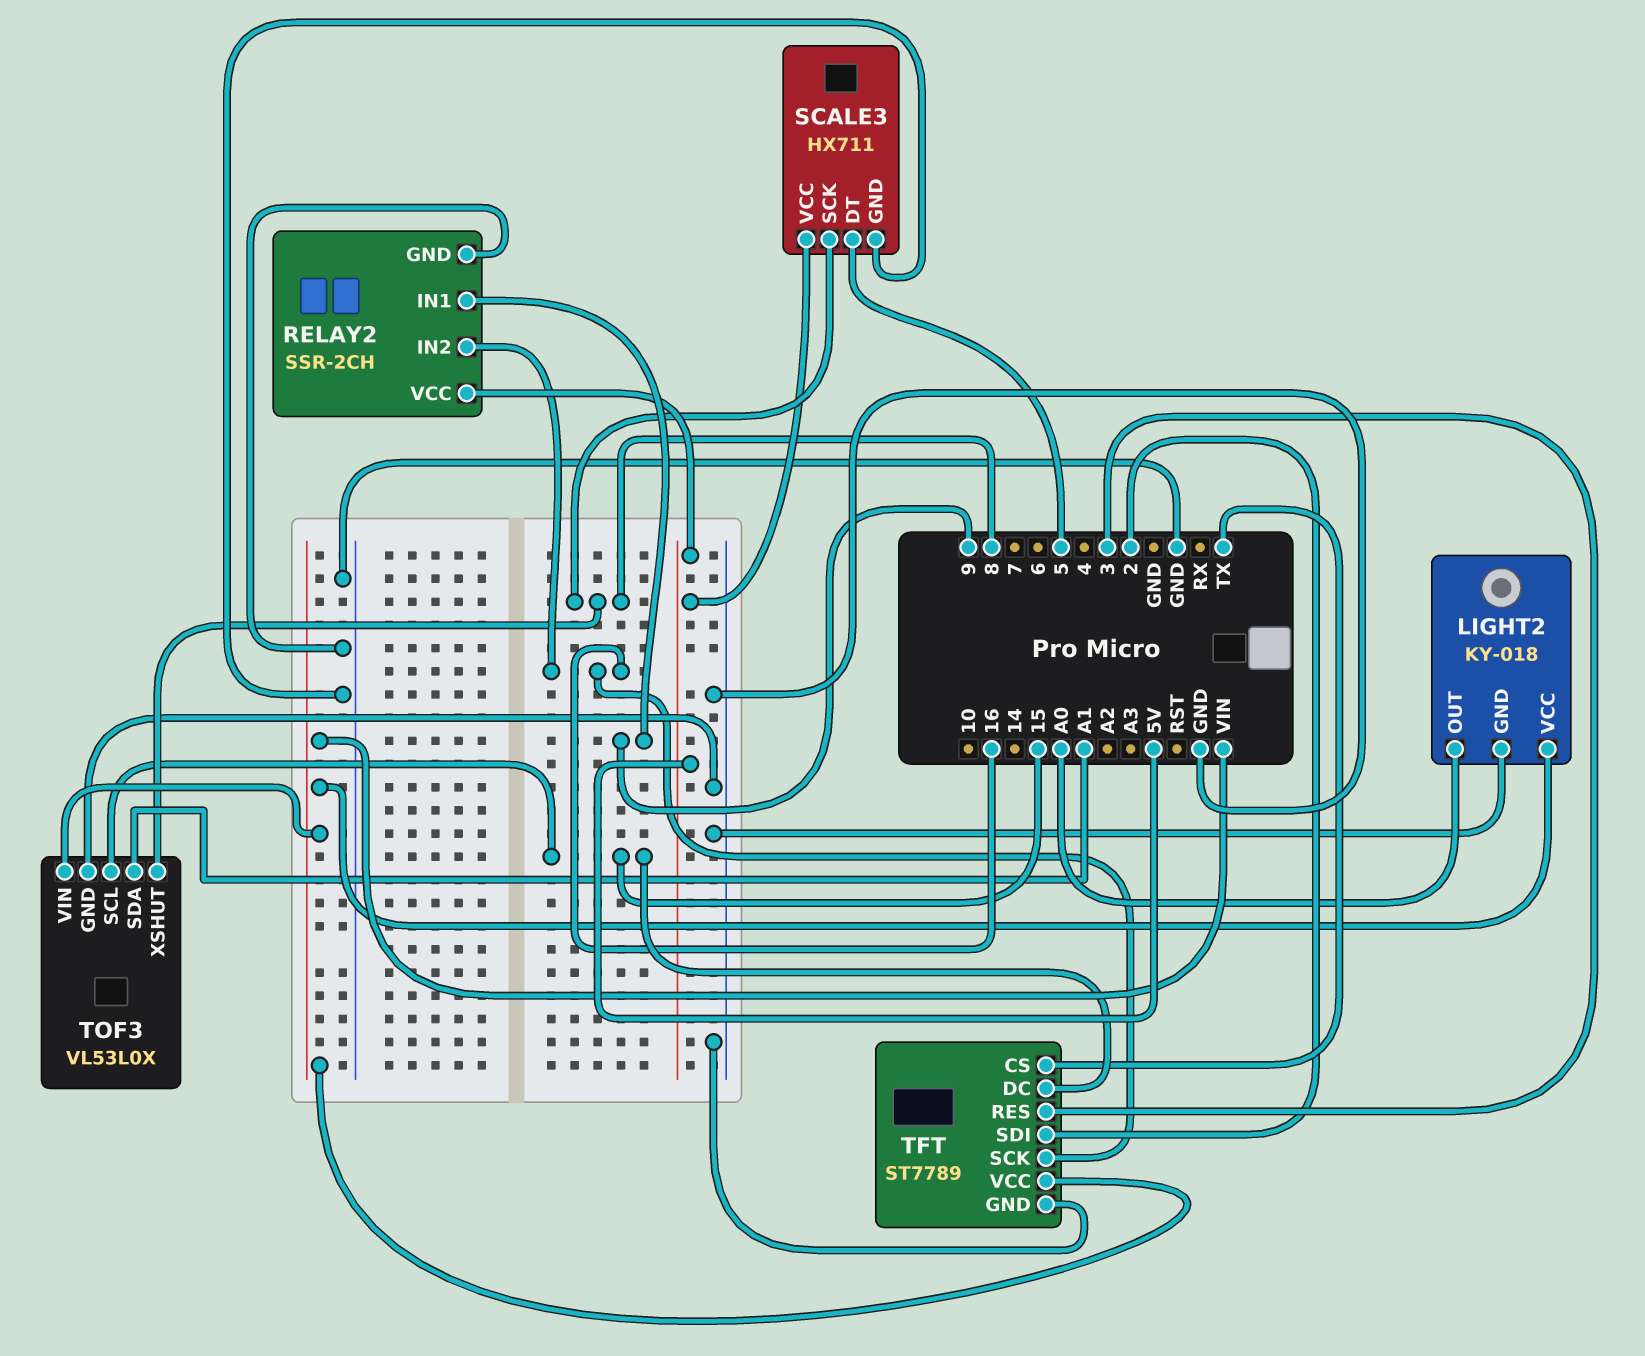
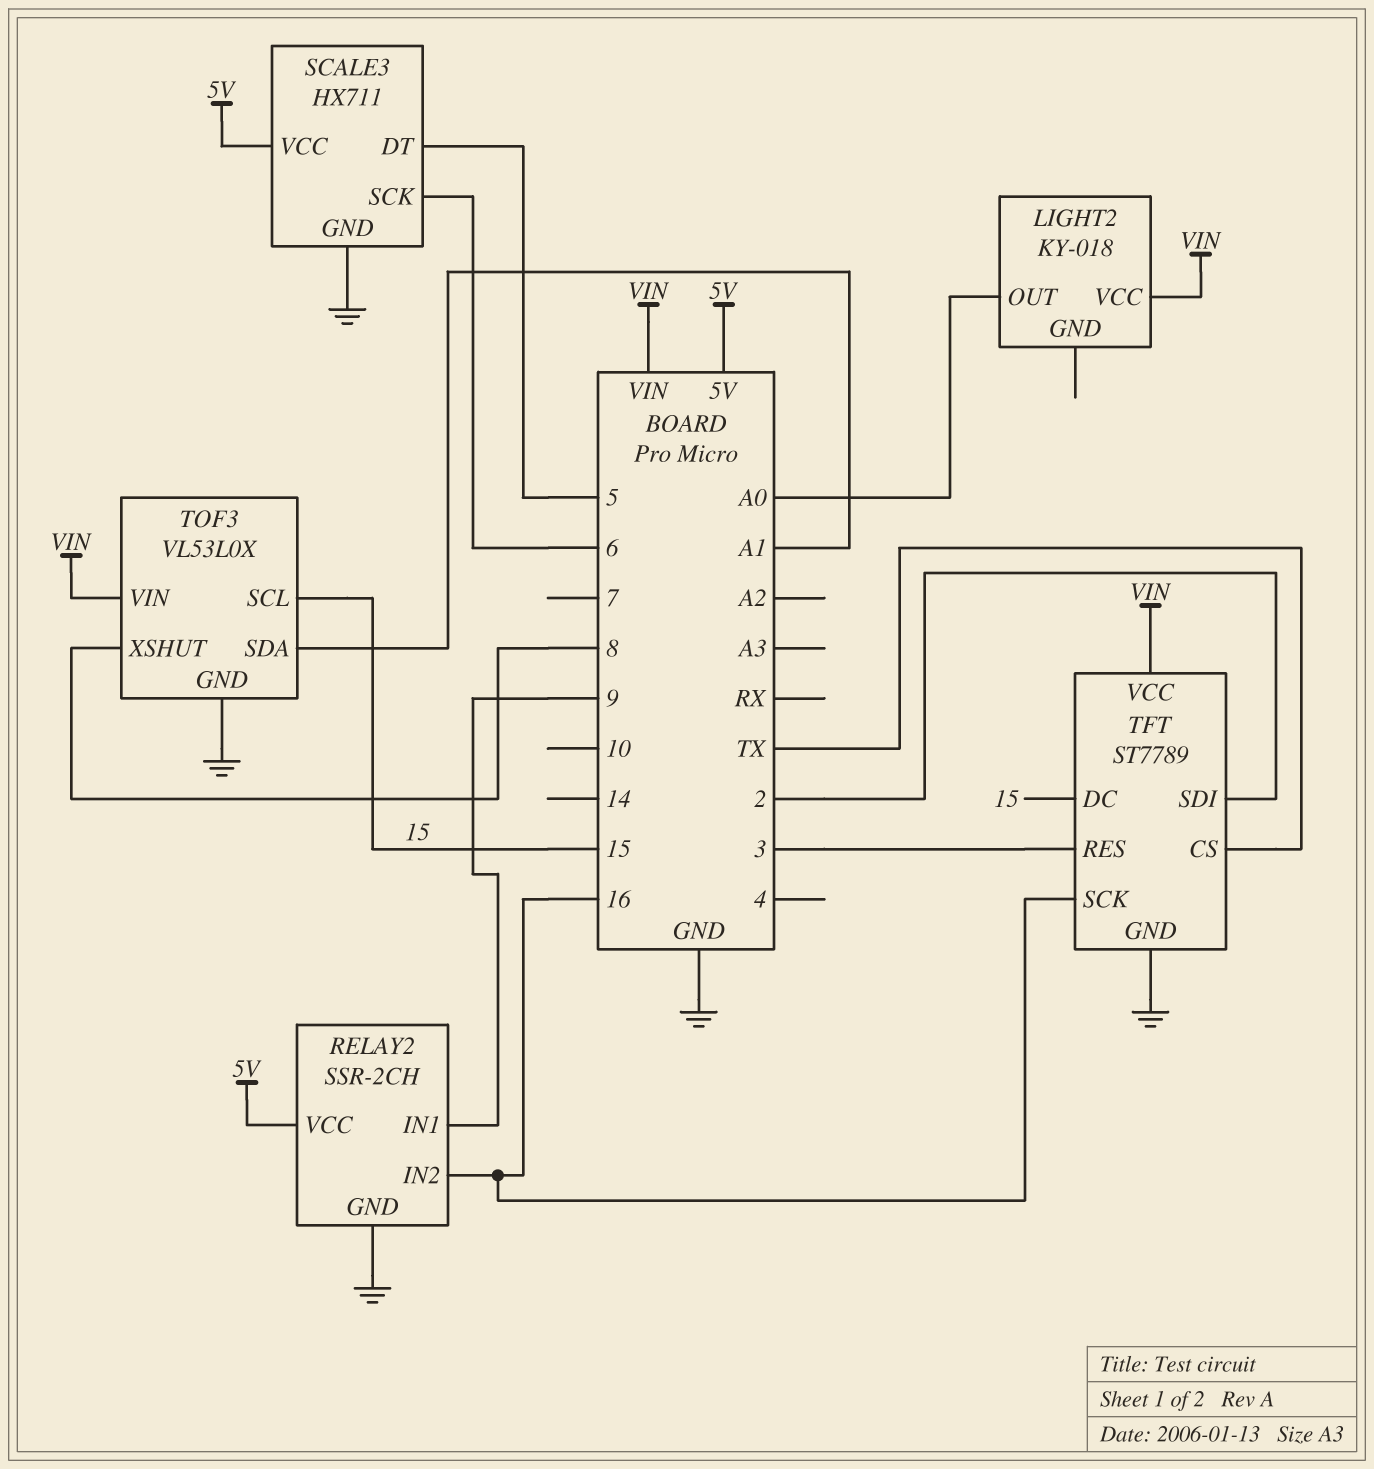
LIGHT2 pin GND: GND -> none
SCALE3 pin SCK: 8 -> 6

